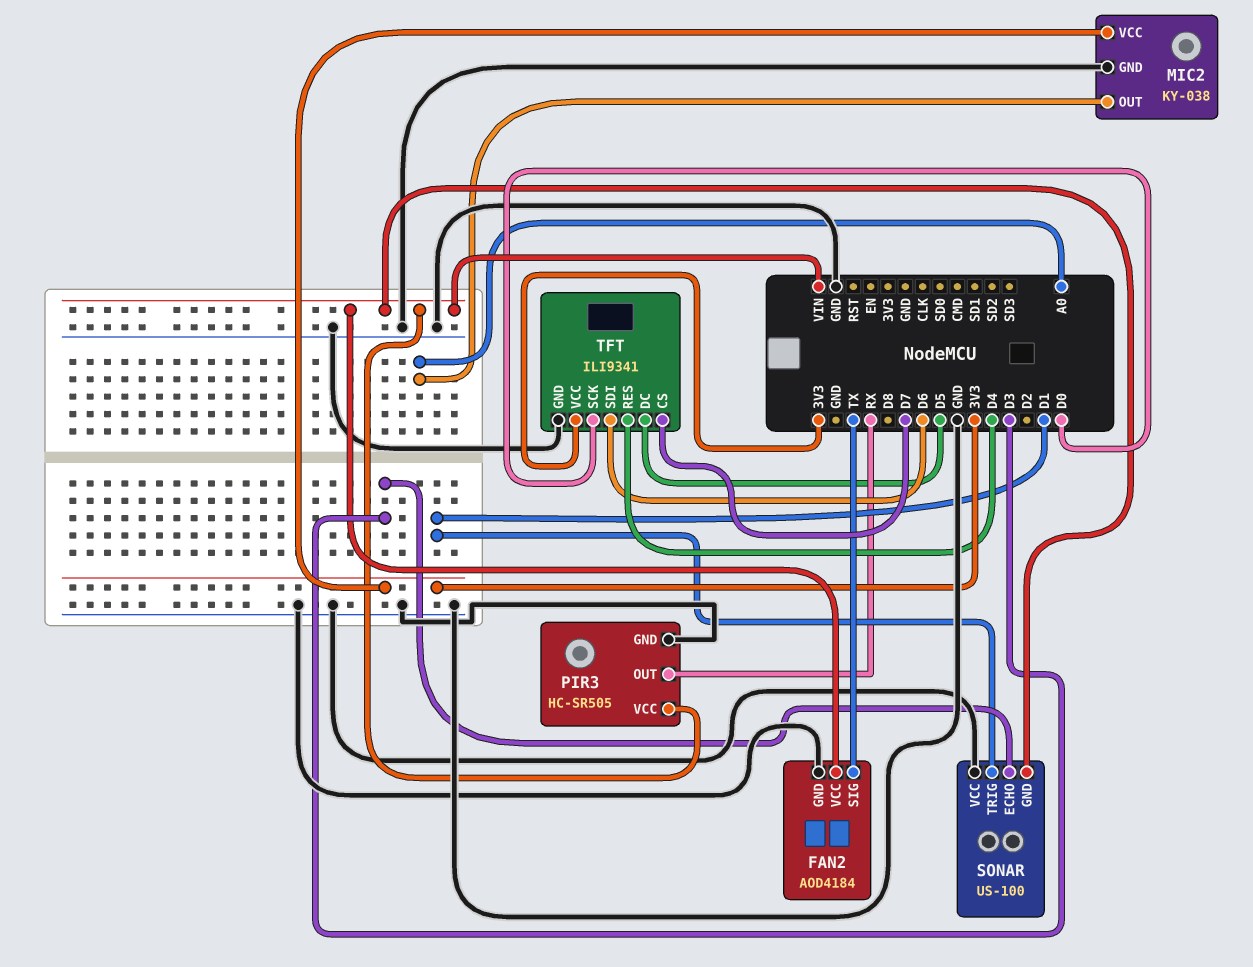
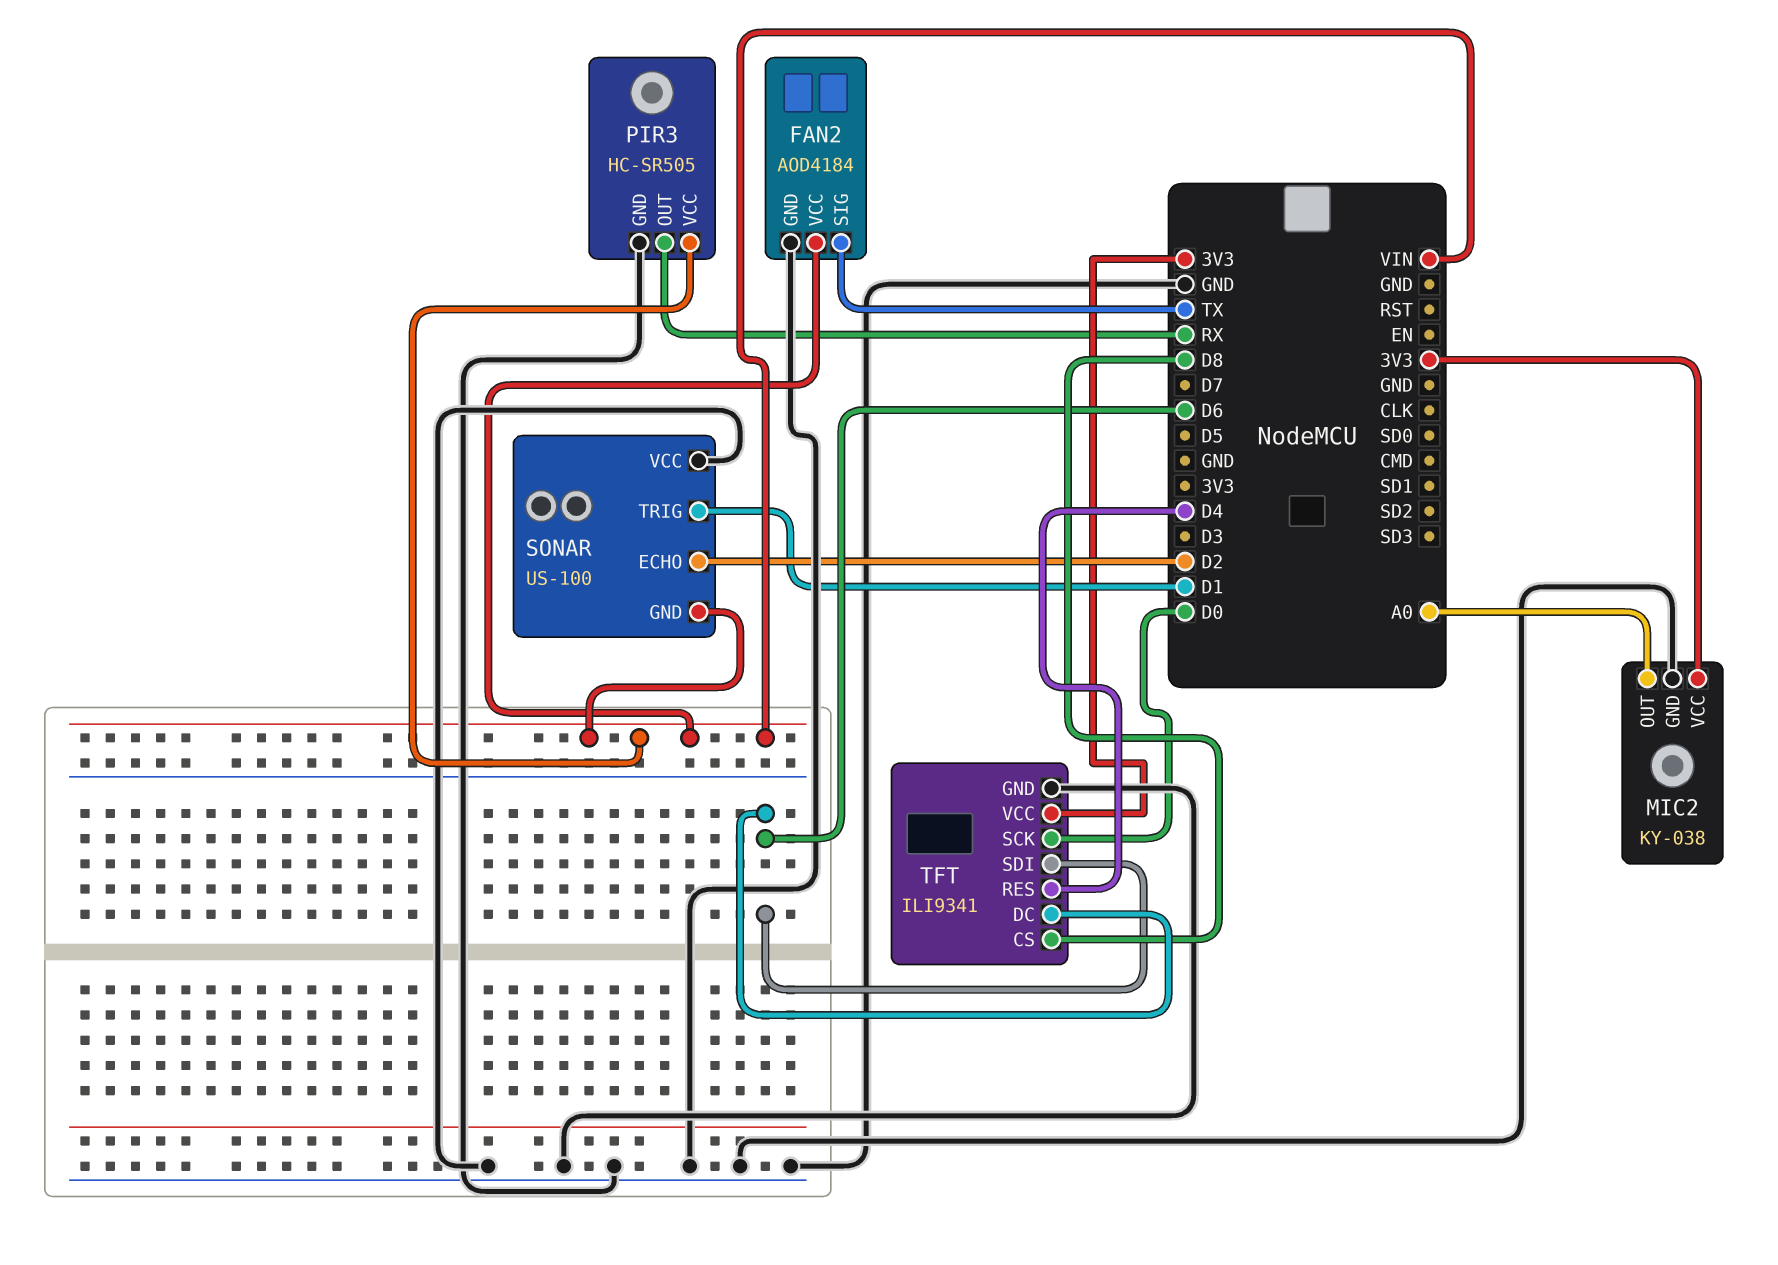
SONAR pin ECHO: D3 -> D2
TFT pin CS: D7 -> D8
TFT pin DC: D5 -> D6

